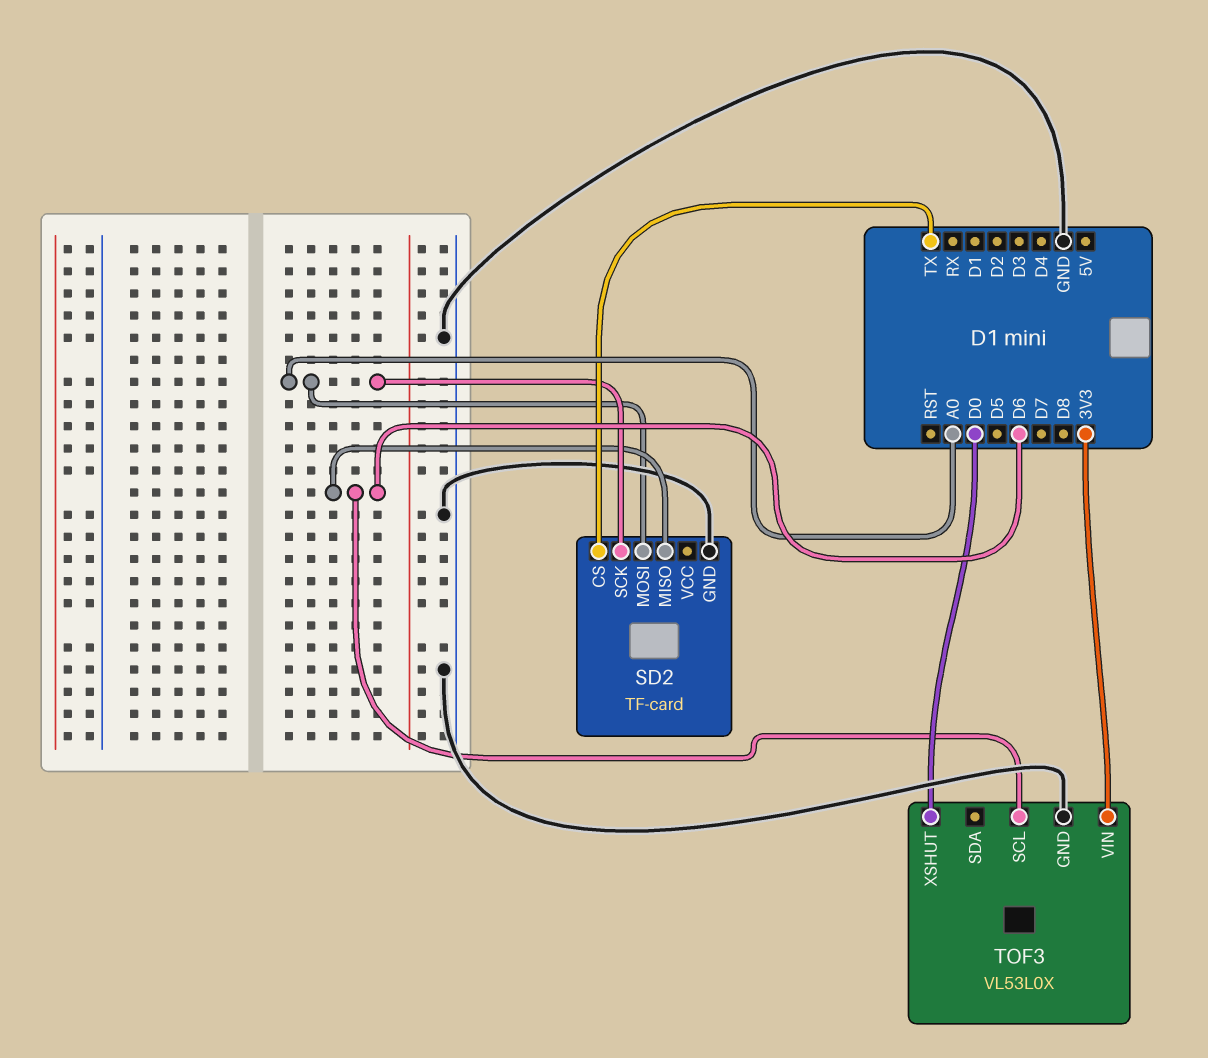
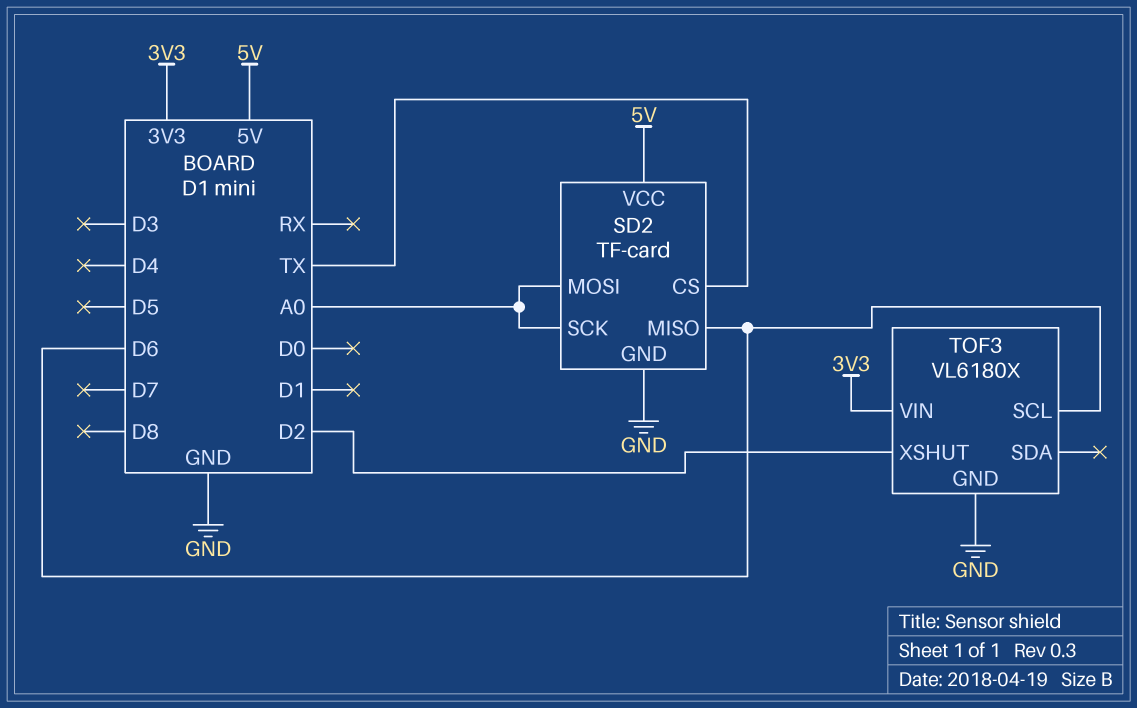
SD2 pin VCC: none -> 5V
TOF3: VL53L0X -> VL6180X
TOF3 pin XSHUT: D0 -> D2

